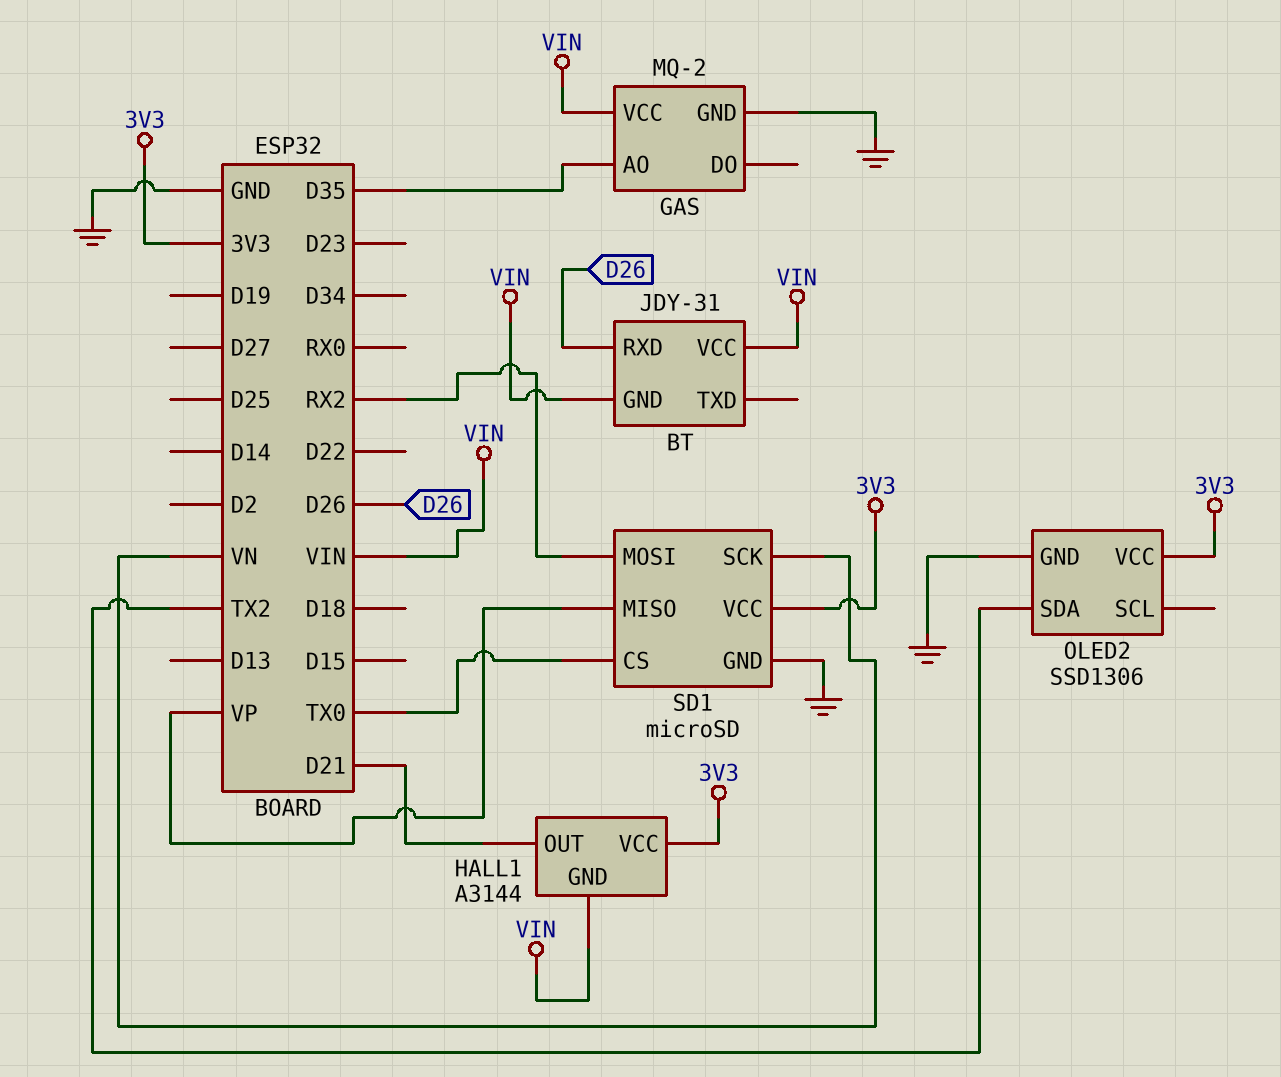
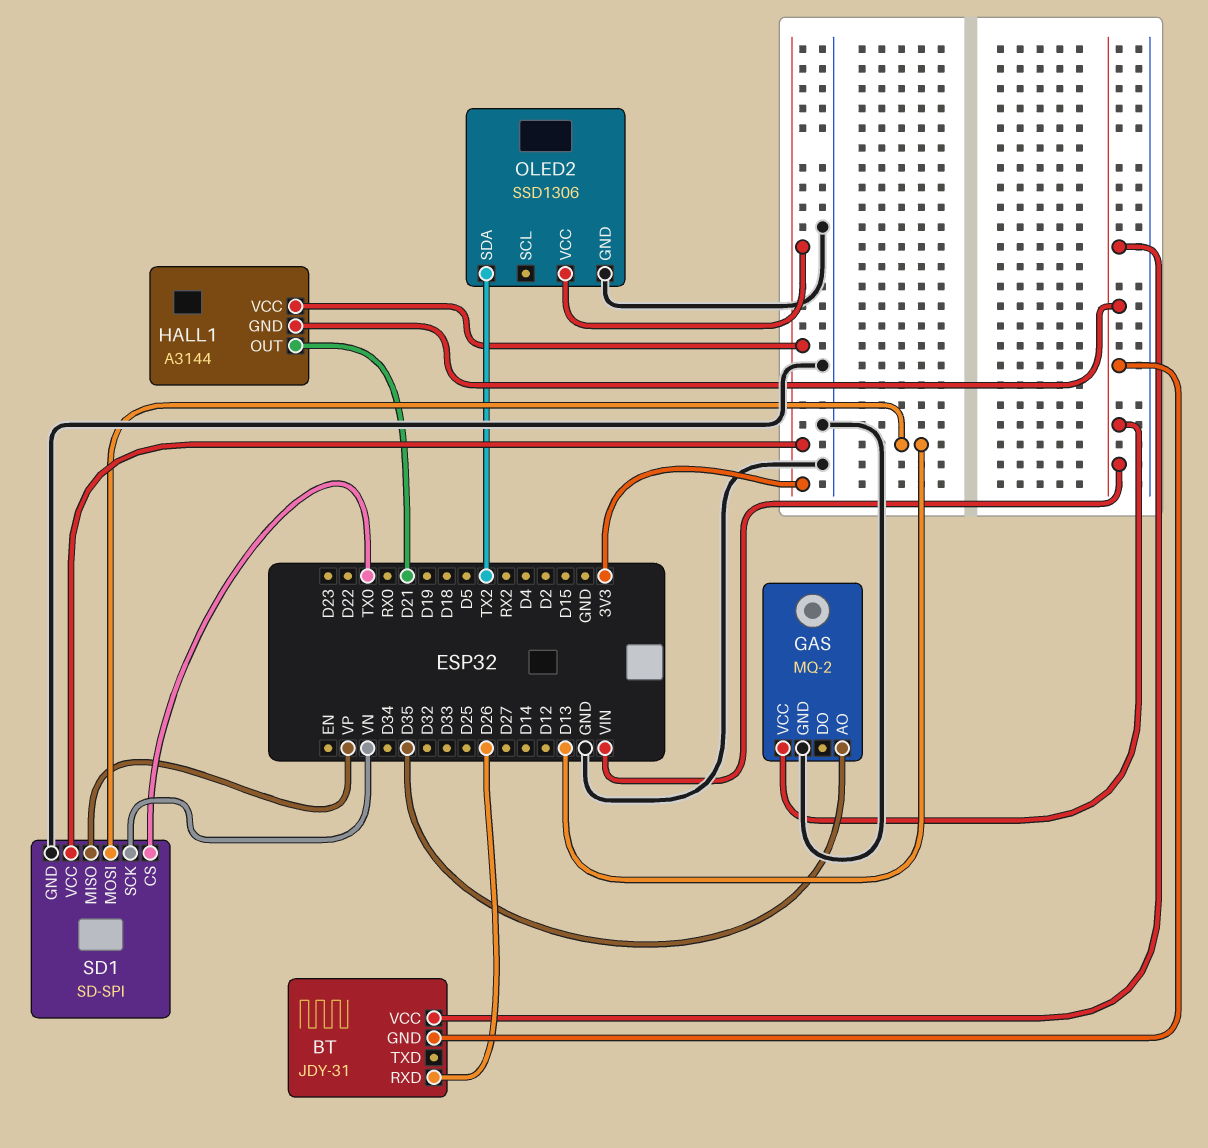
SD1: microSD -> SD-SPI
SD1 pin MOSI: RX2 -> D13

